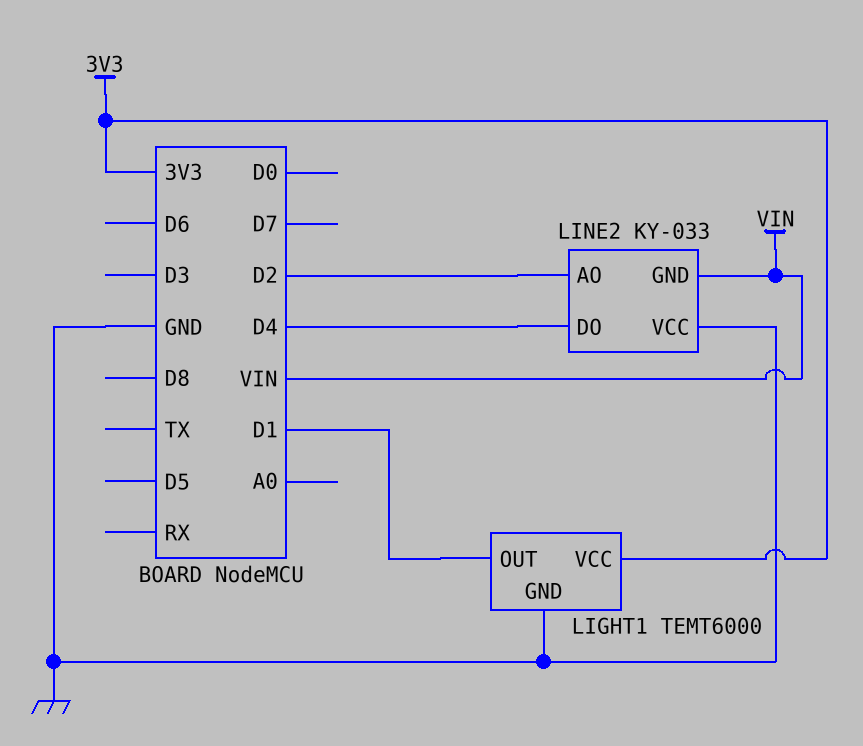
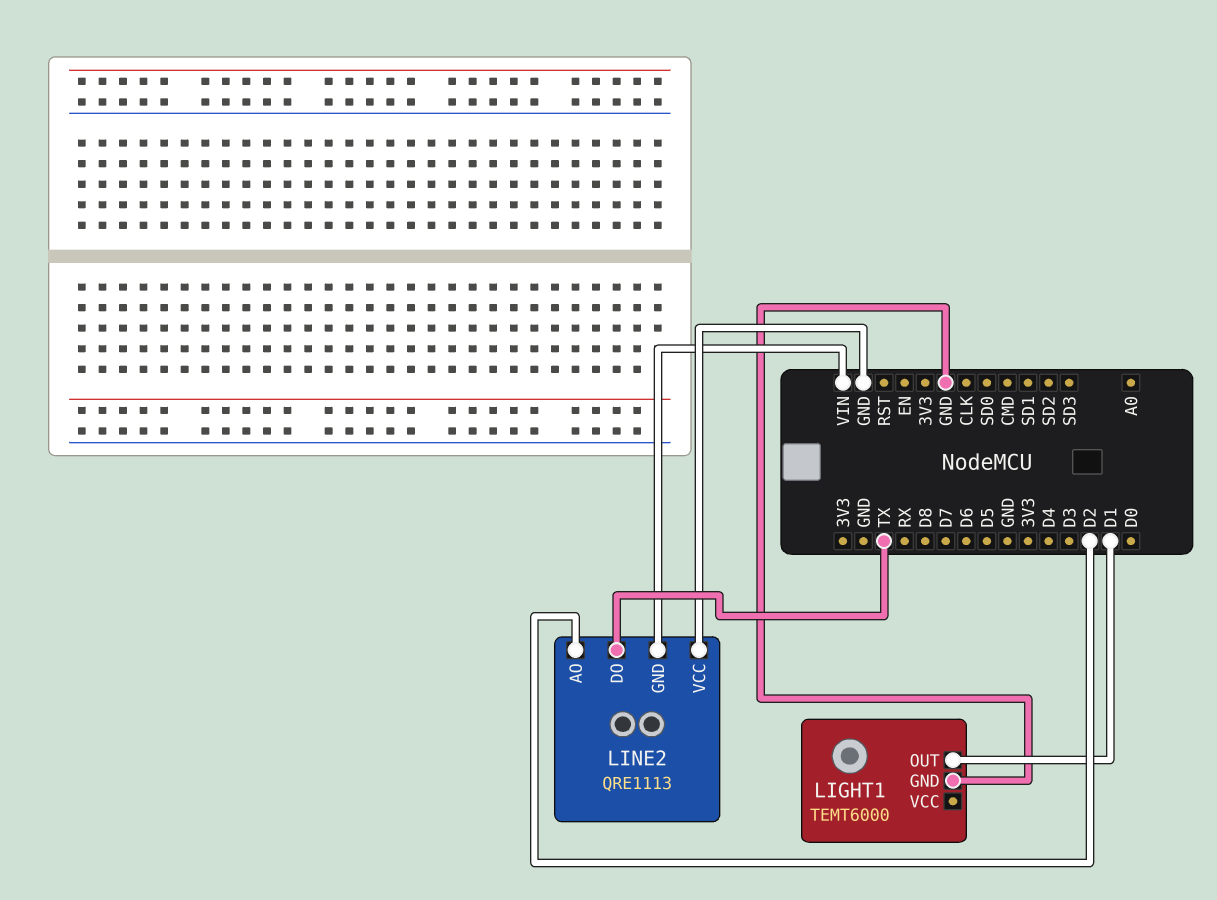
LIGHT1 pin VCC: 3V3 -> none
LINE2: KY-033 -> QRE1113
LINE2 pin DO: D4 -> TX

